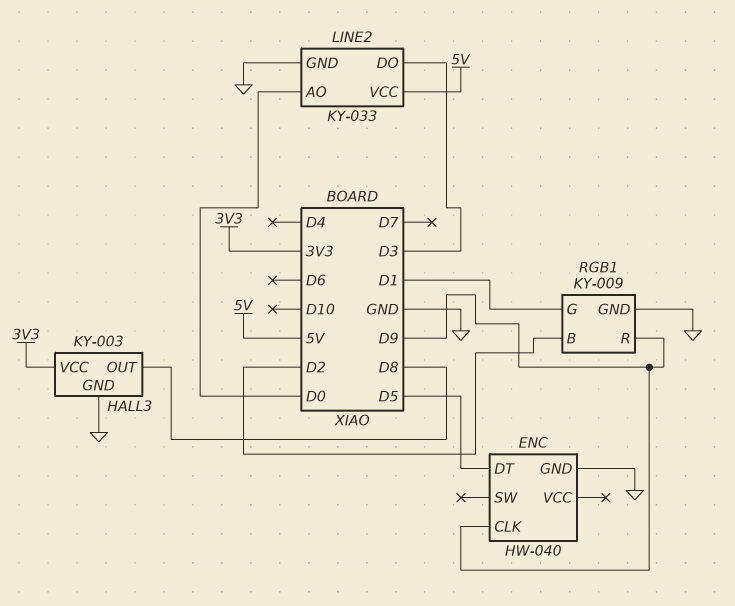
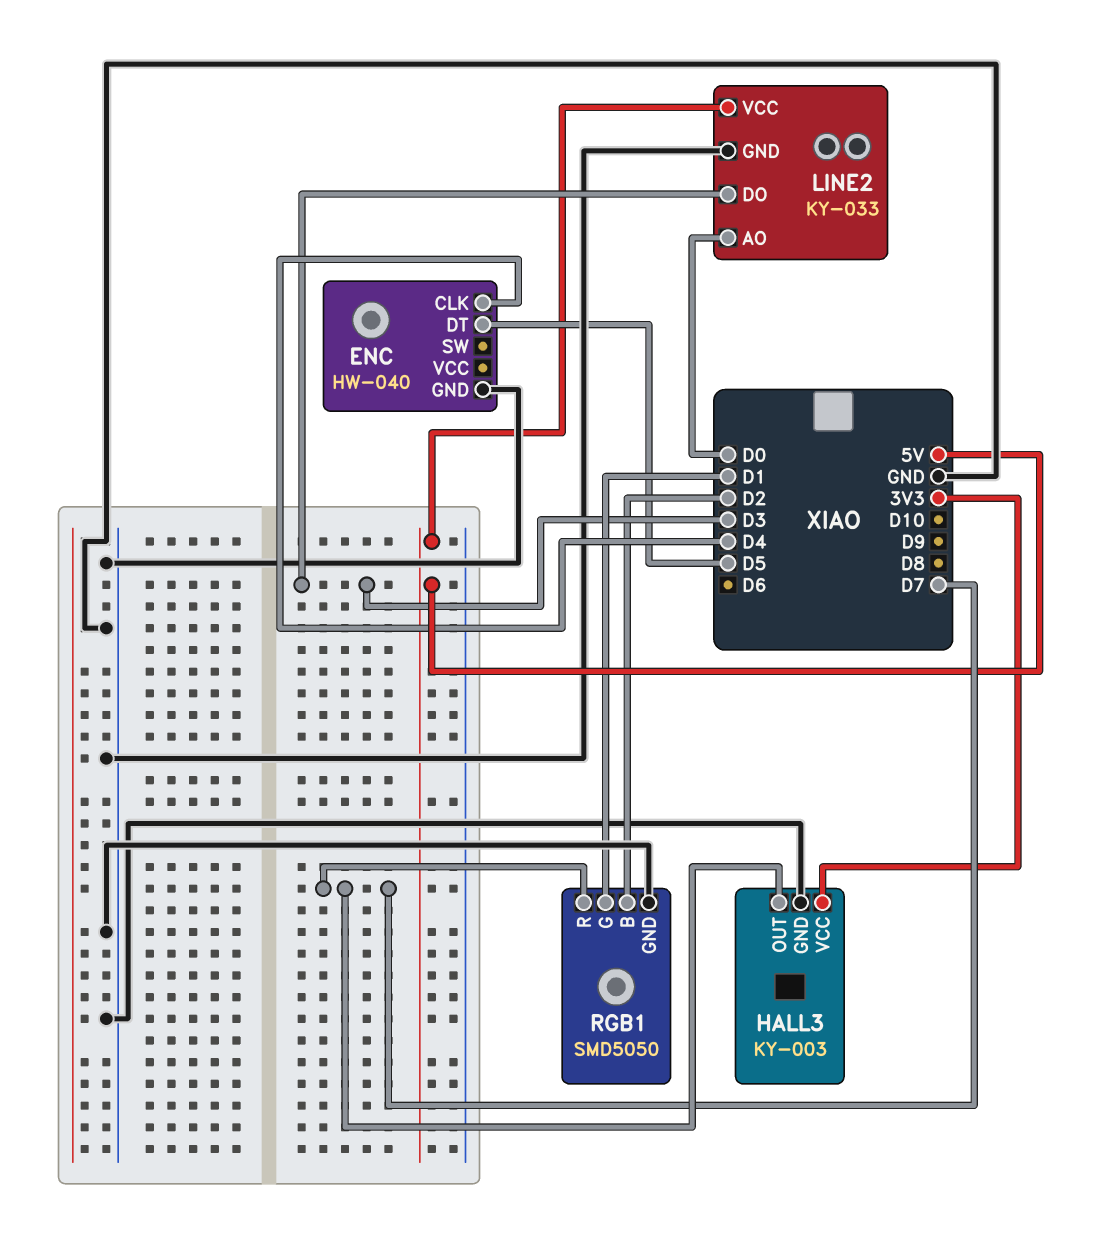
ENC pin CLK: D9 -> D4
HALL3 pin OUT: D8 -> D7
RGB1: KY-009 -> SMD5050
RGB1 pin R: D9 -> D7

